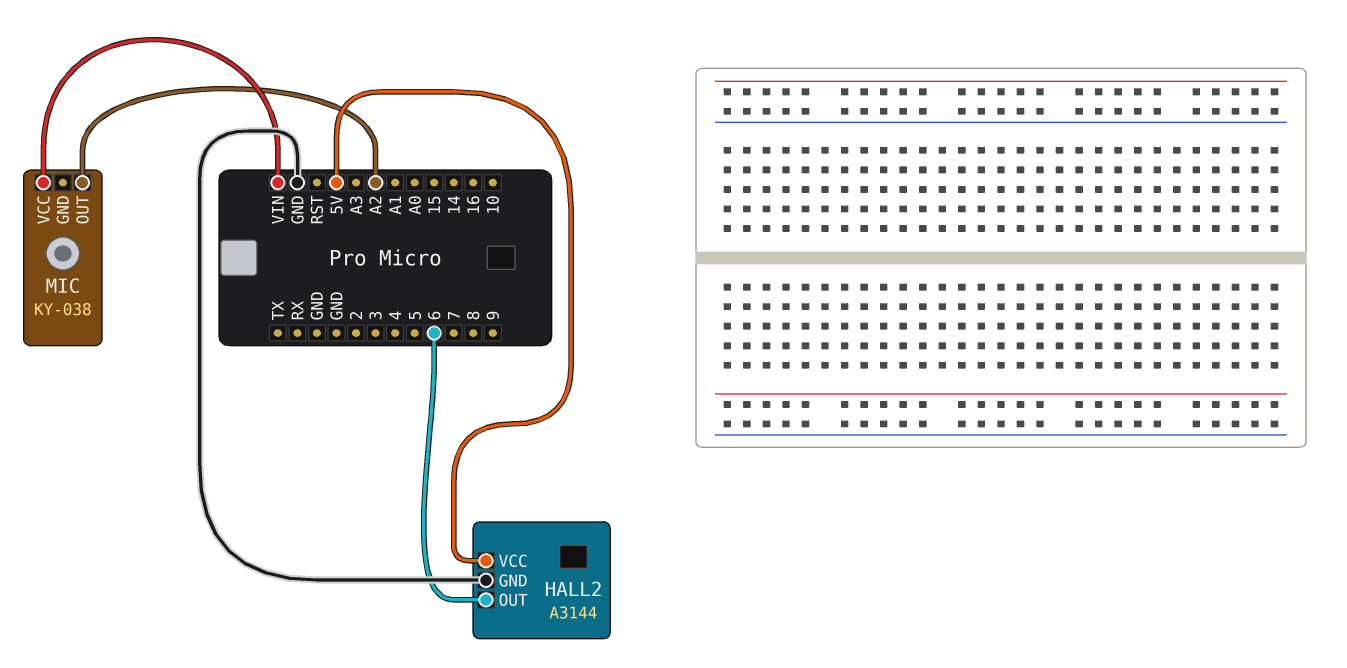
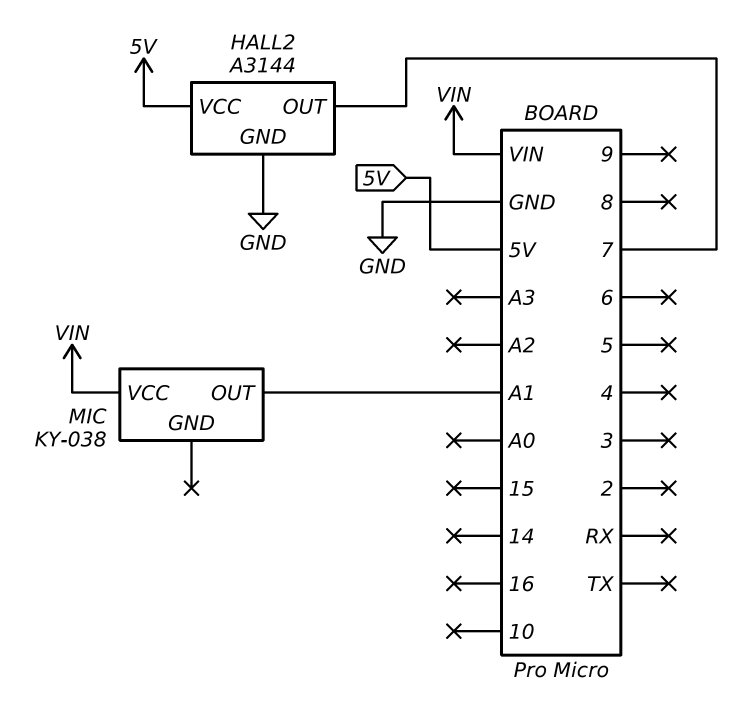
HALL2 pin OUT: 6 -> 7
MIC pin OUT: A2 -> A1

